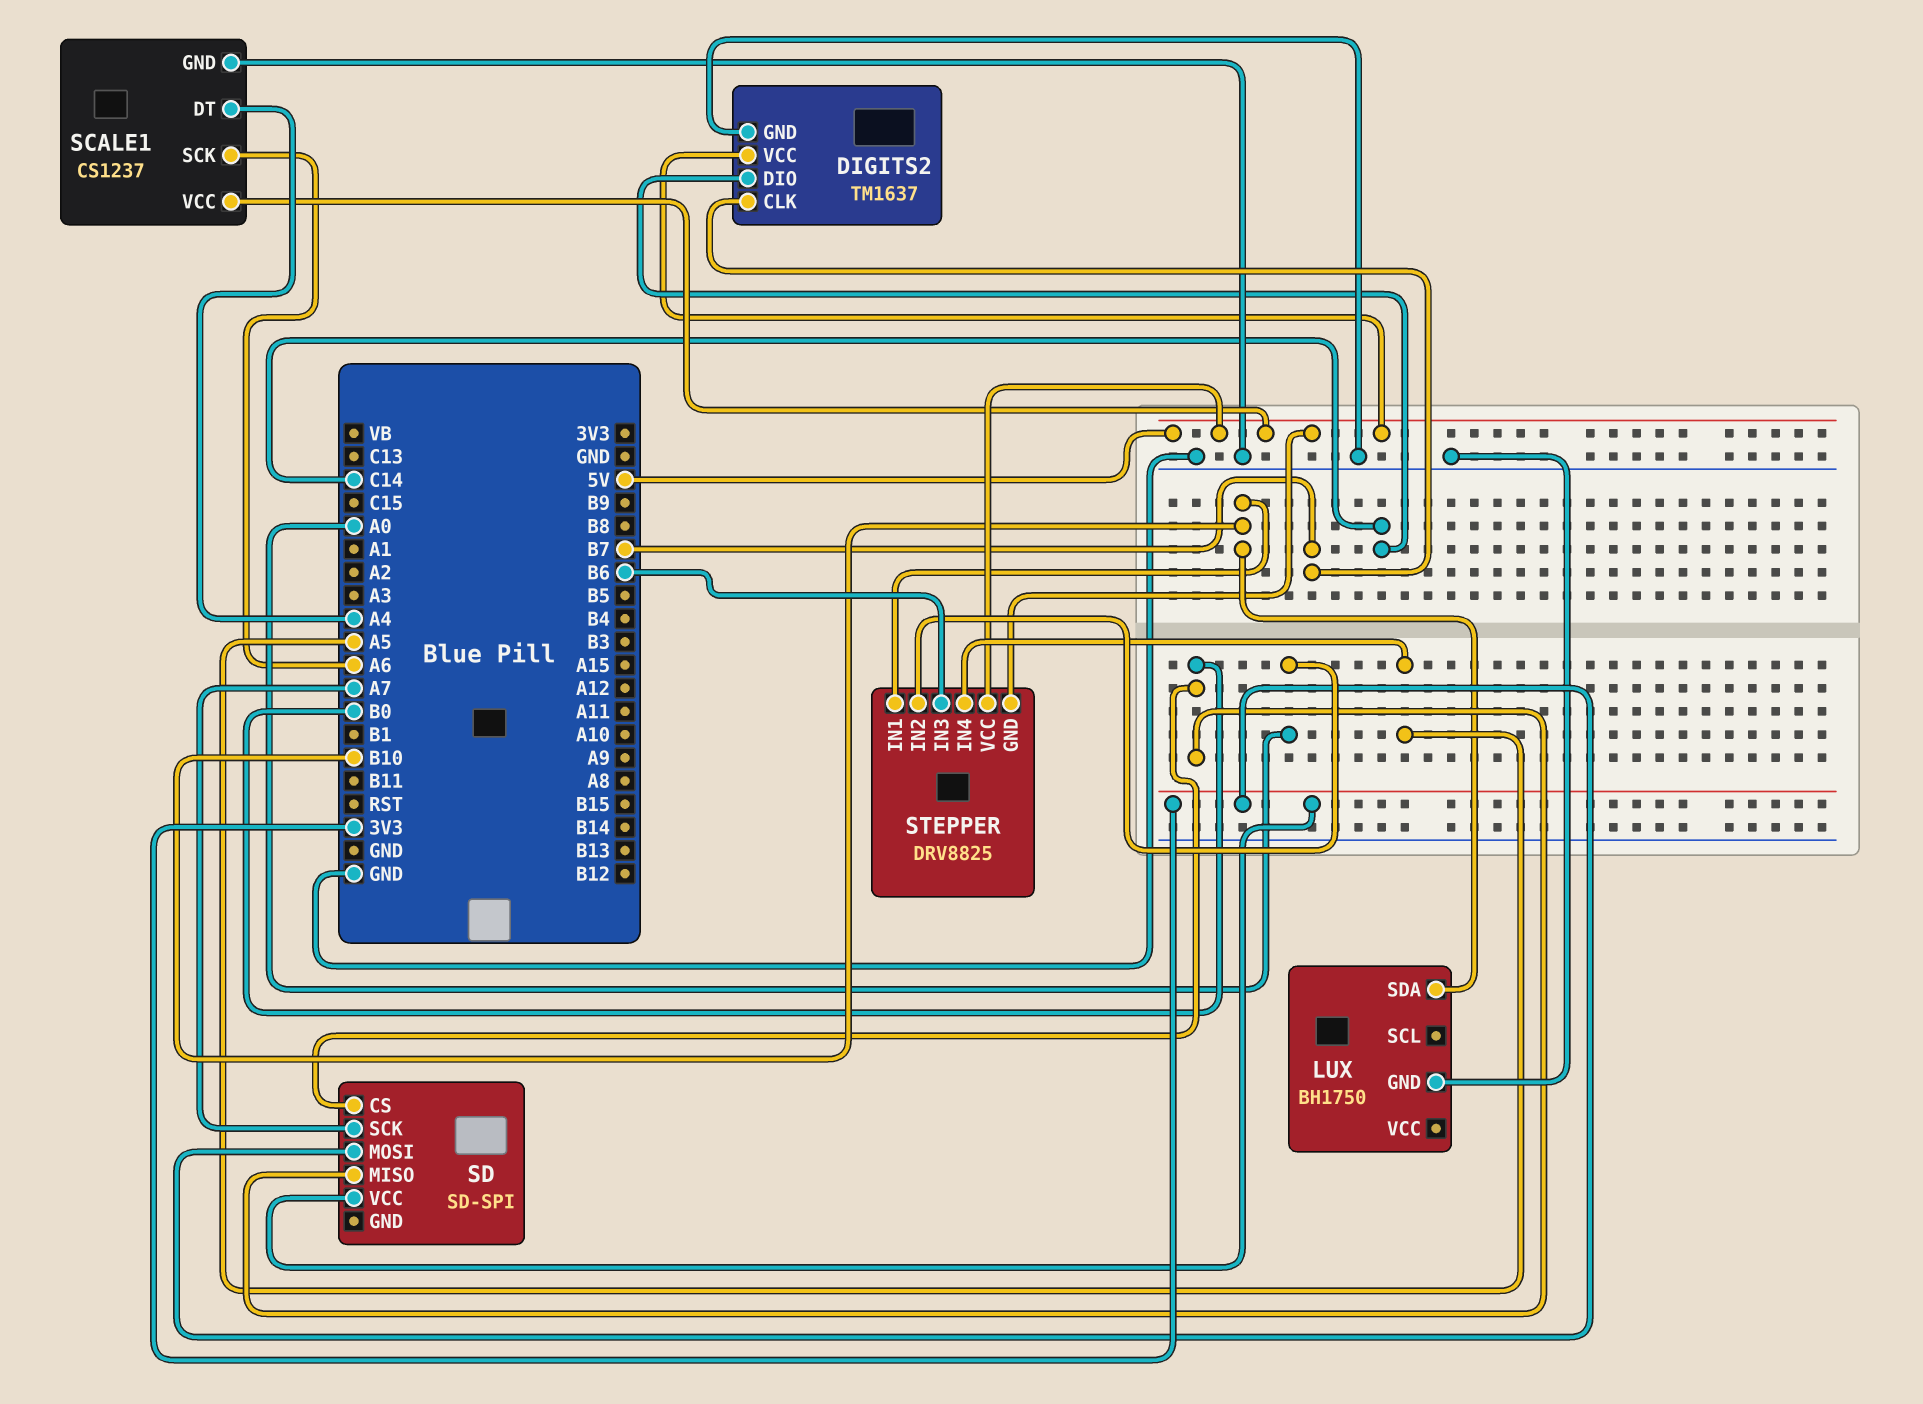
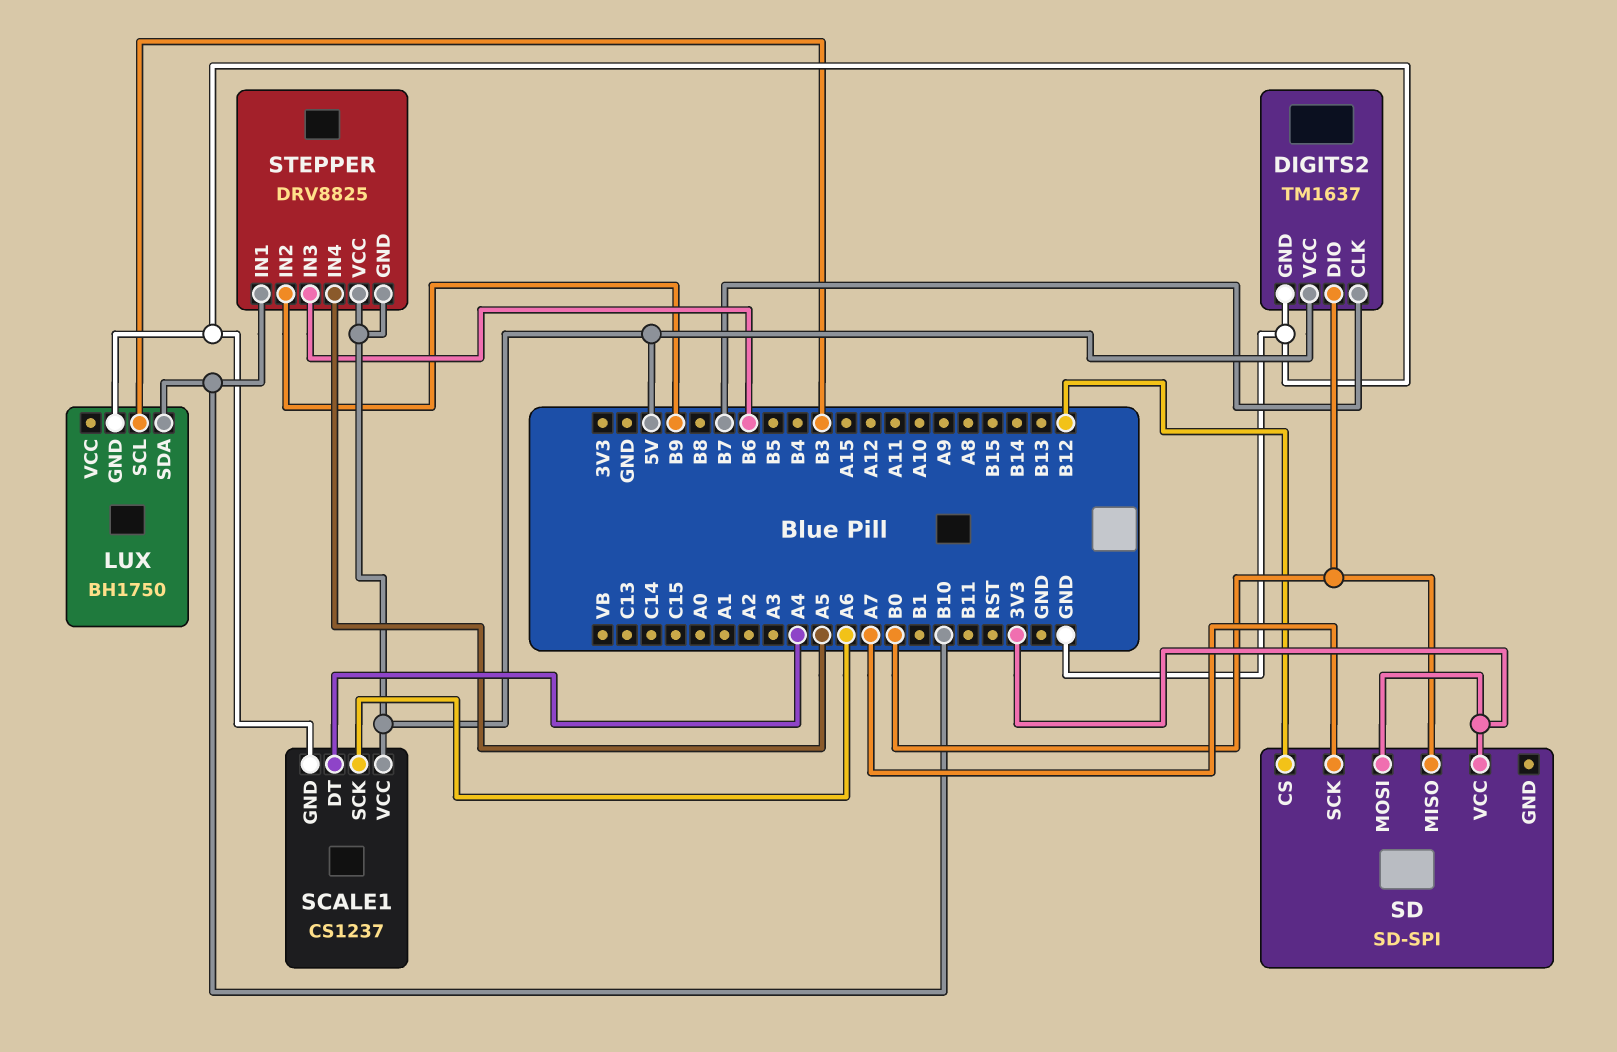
DIGITS2 pin DIO: C14 -> B0
LUX pin SCL: none -> B3
SD pin CS: B0 -> B12
STEPPER pin IN2: A0 -> B9

